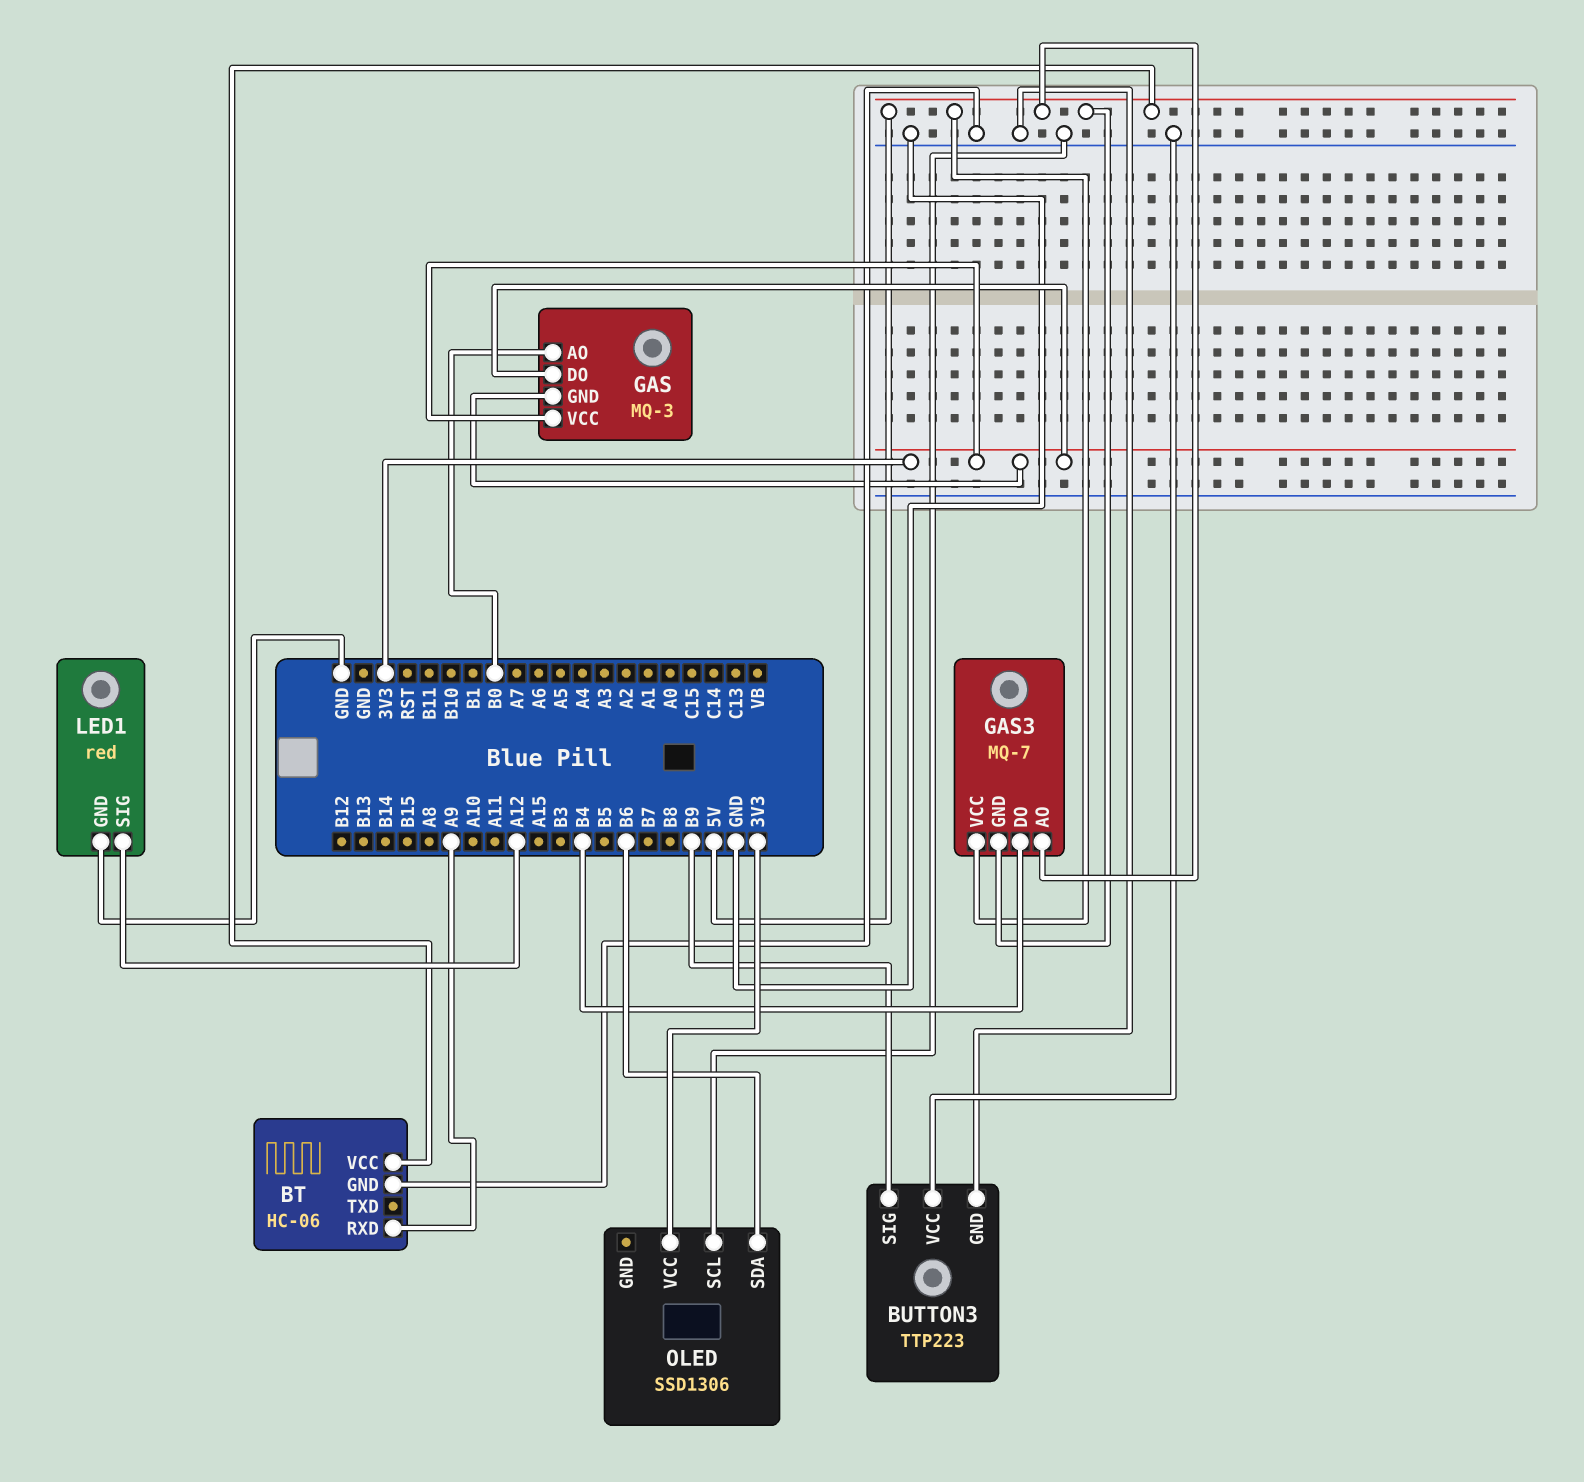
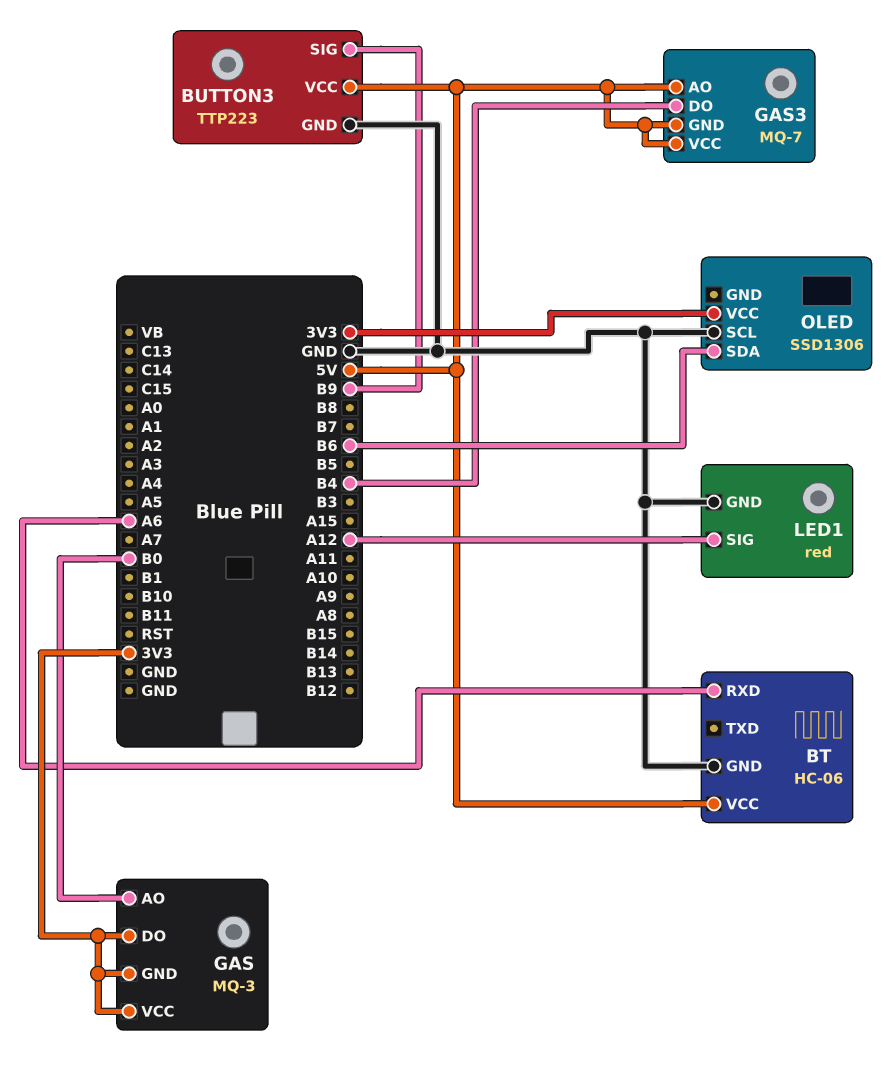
BT pin RXD: A9 -> A6
BUTTON3 pin VCC: GND -> 5V

